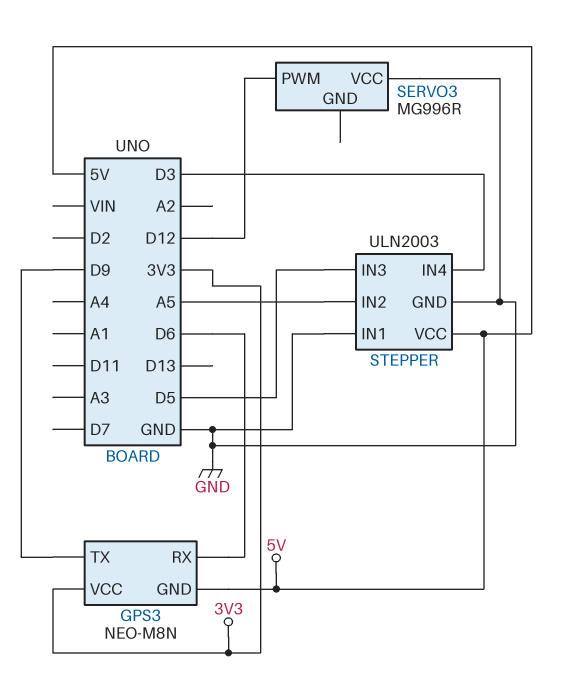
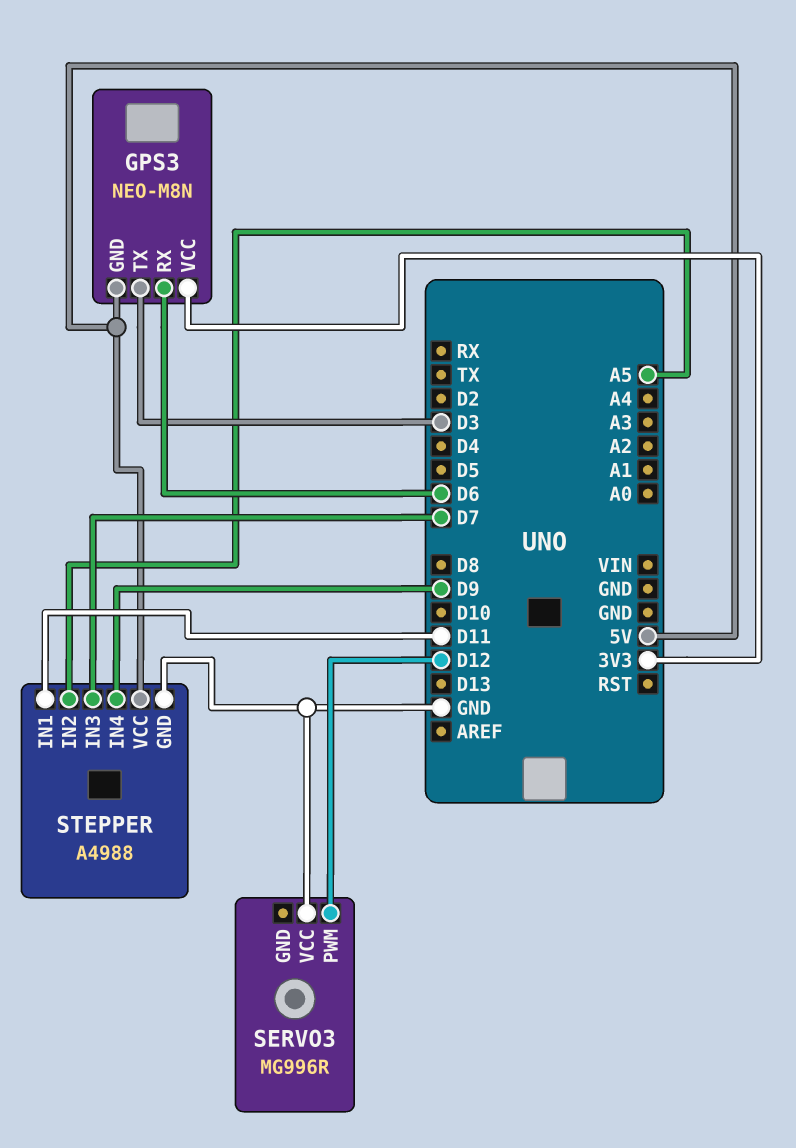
GPS3 pin TX: D9 -> D3
STEPPER: ULN2003 -> A4988
STEPPER pin IN1: GND -> D11
STEPPER pin IN3: D5 -> D7
STEPPER pin IN4: D3 -> D9

